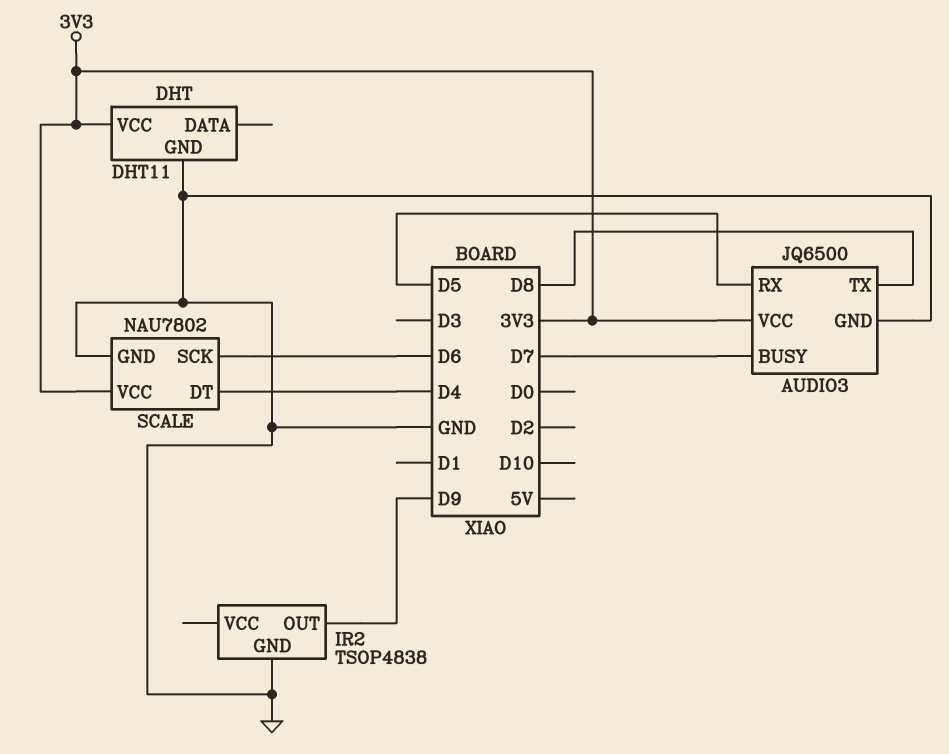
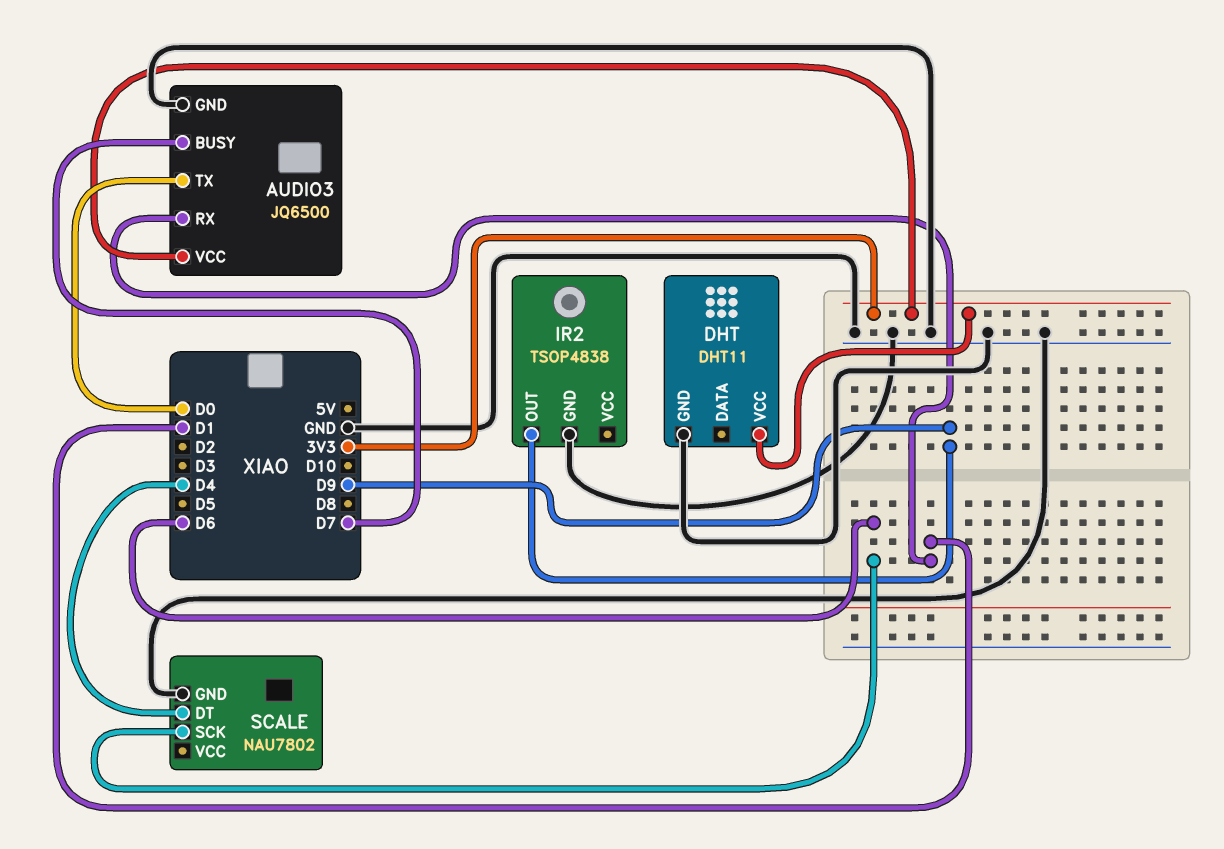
AUDIO3 pin RX: D5 -> D1
AUDIO3 pin TX: D8 -> D0
SCALE pin VCC: 3V3 -> none

